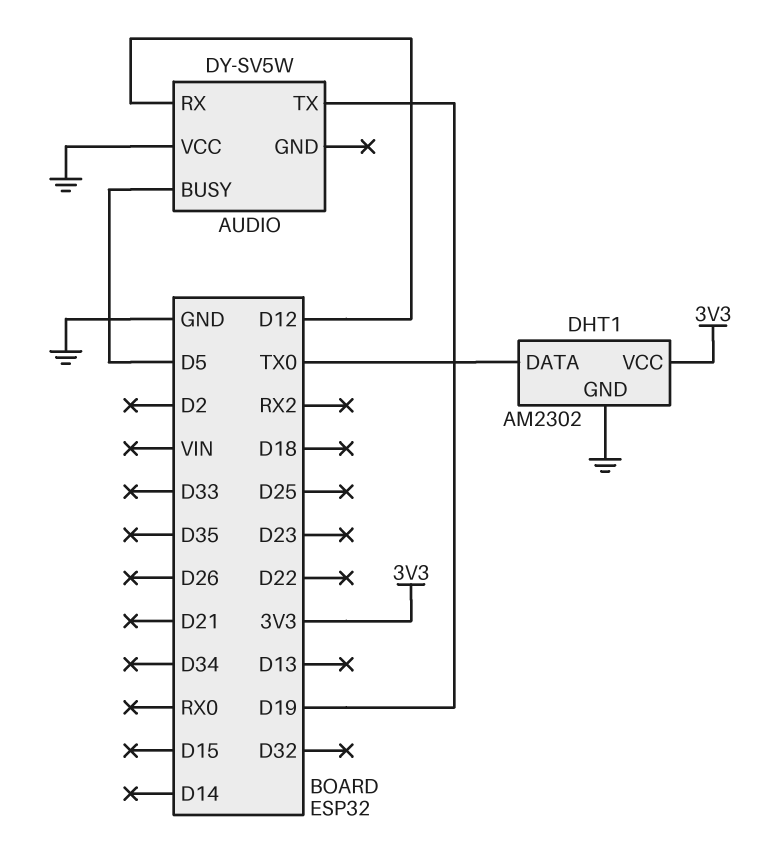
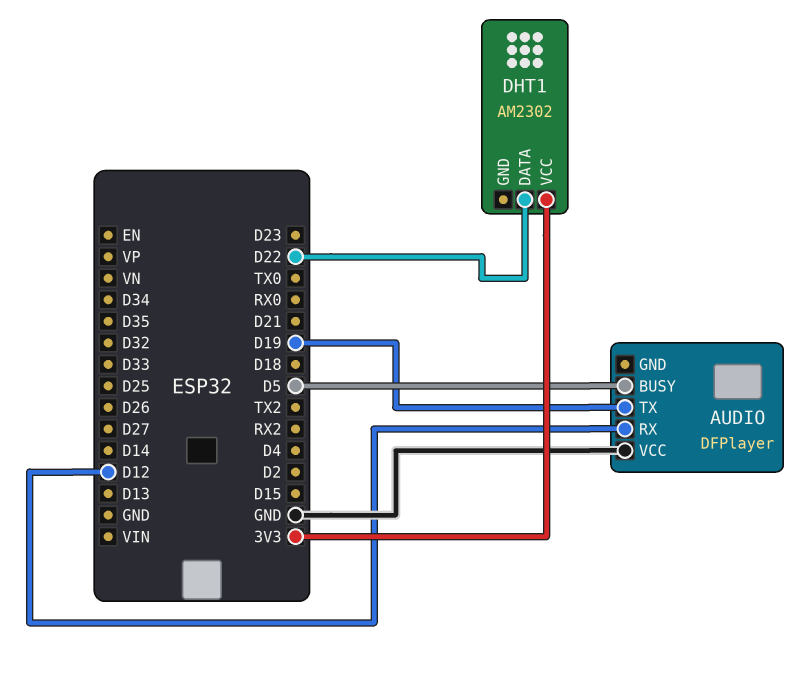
AUDIO: DY-SV5W -> DFPlayer
DHT1 pin DATA: TX0 -> D22
DHT1 pin GND: GND -> none

